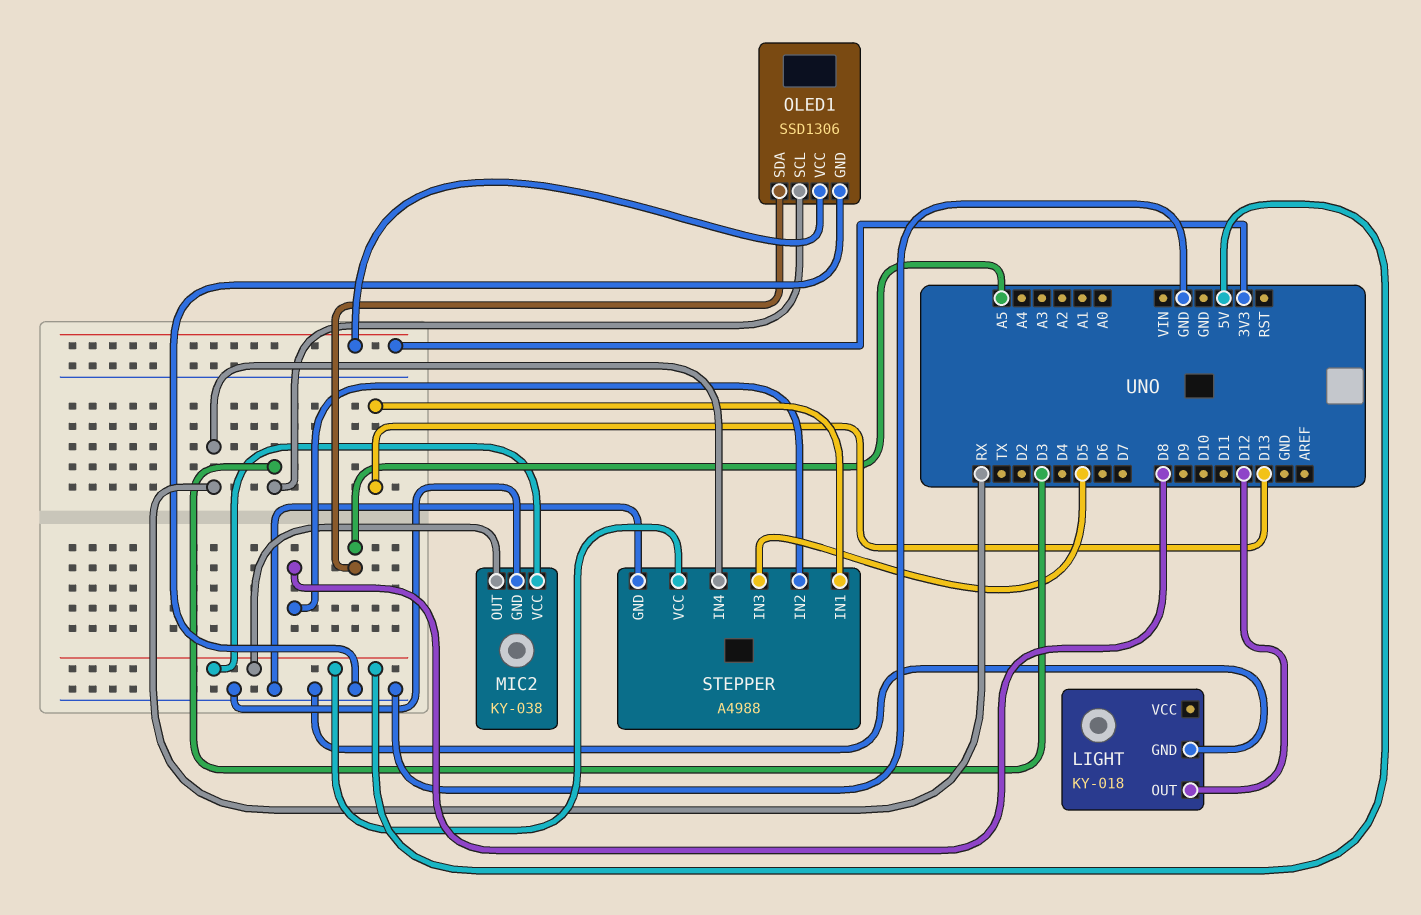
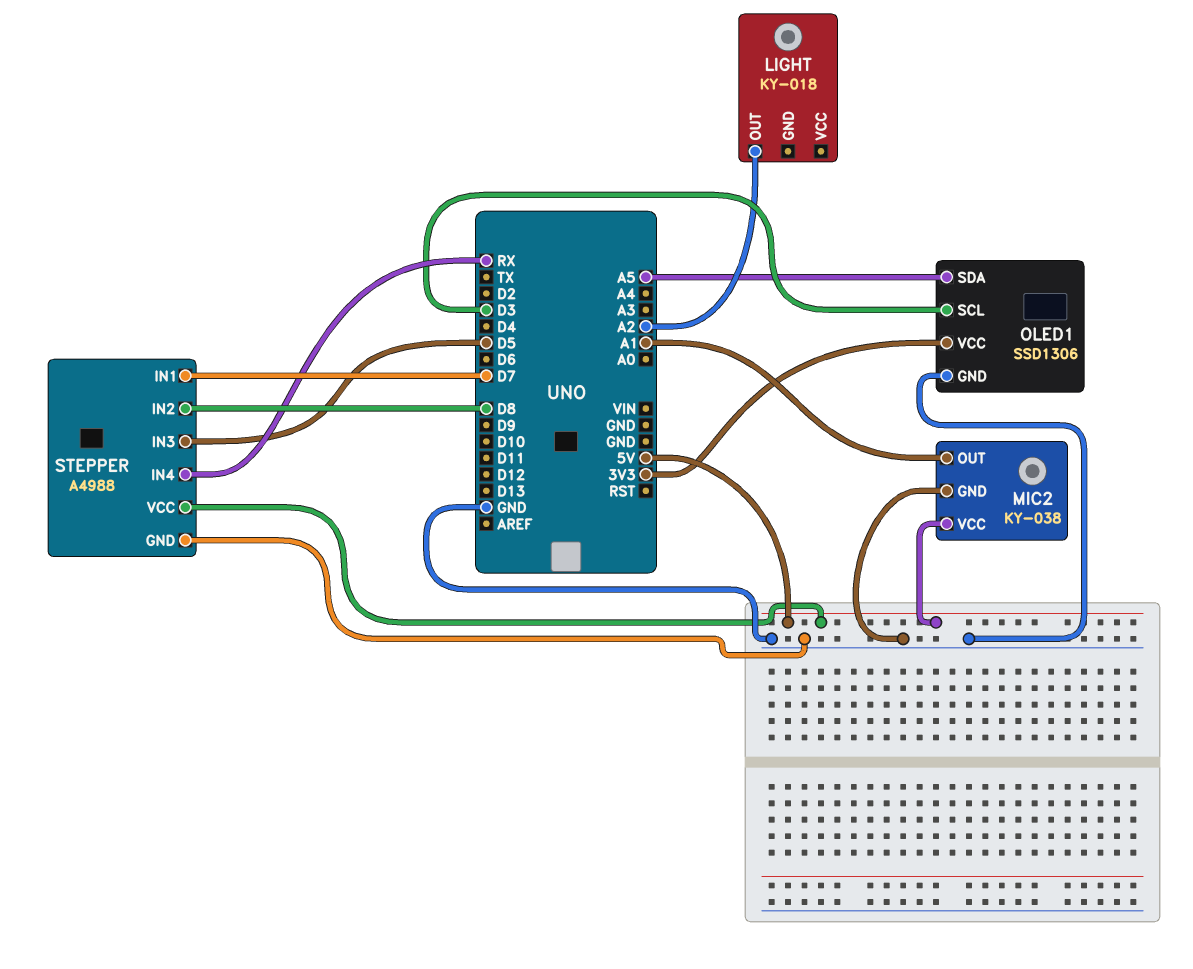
LIGHT pin GND: GND -> none
LIGHT pin OUT: D12 -> A2
MIC2 pin OUT: 5V -> A1
STEPPER pin IN1: D13 -> D7

